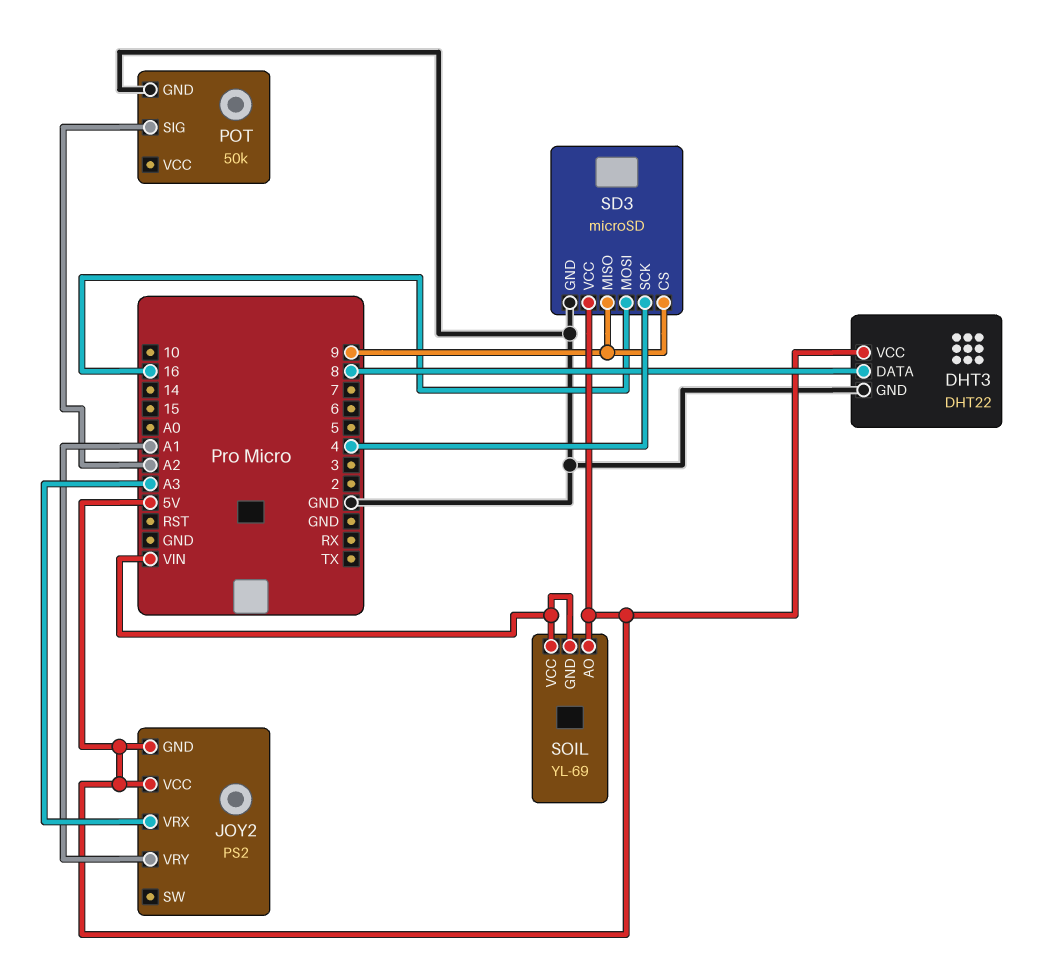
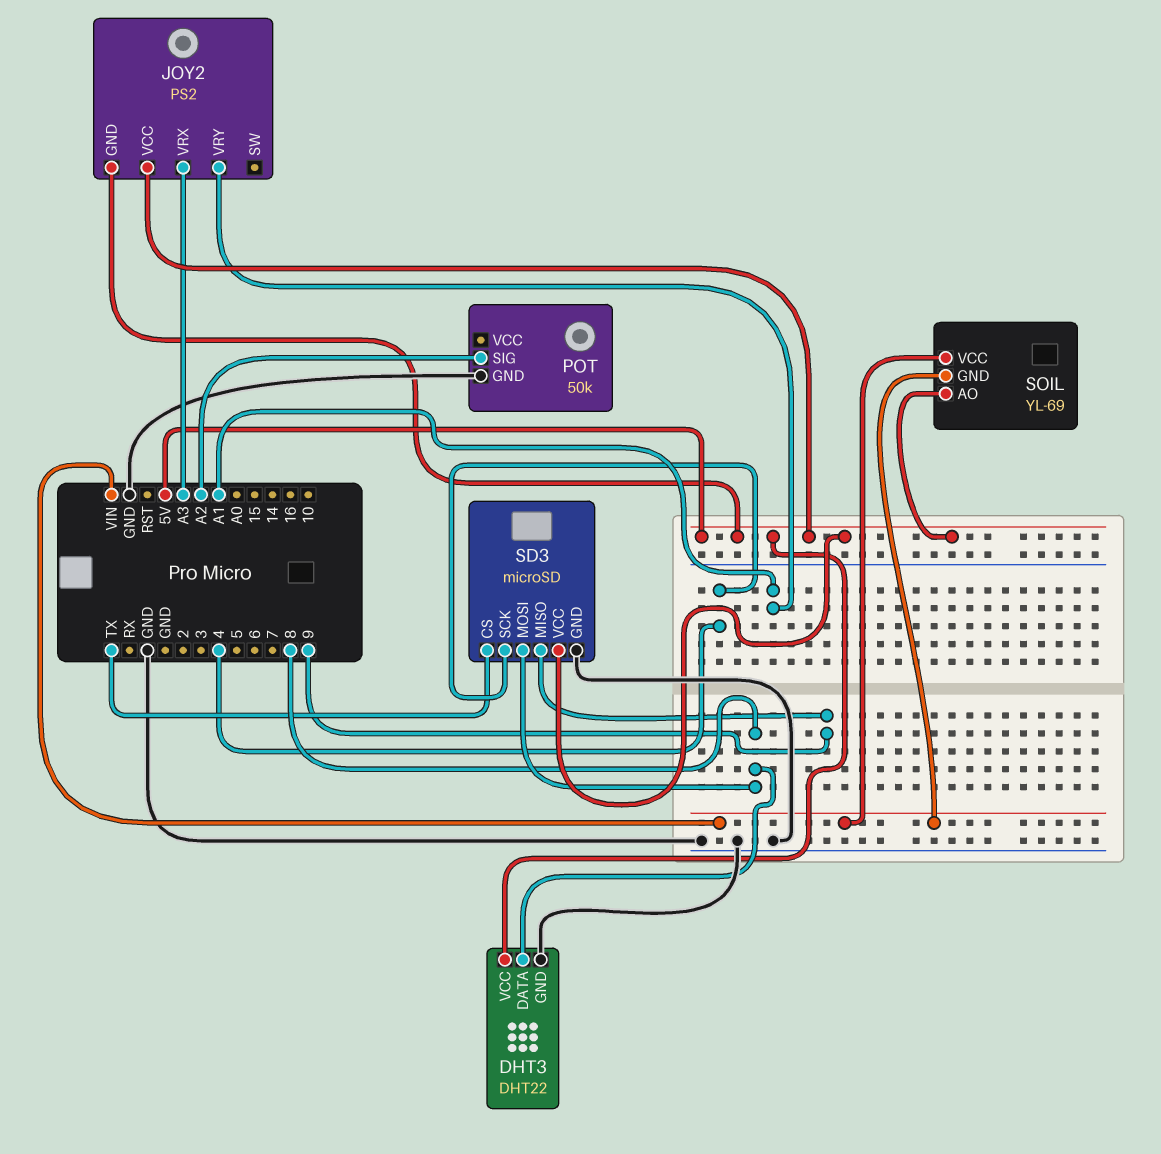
SD3 pin CS: 9 -> TX
SD3 pin MOSI: 16 -> 8

